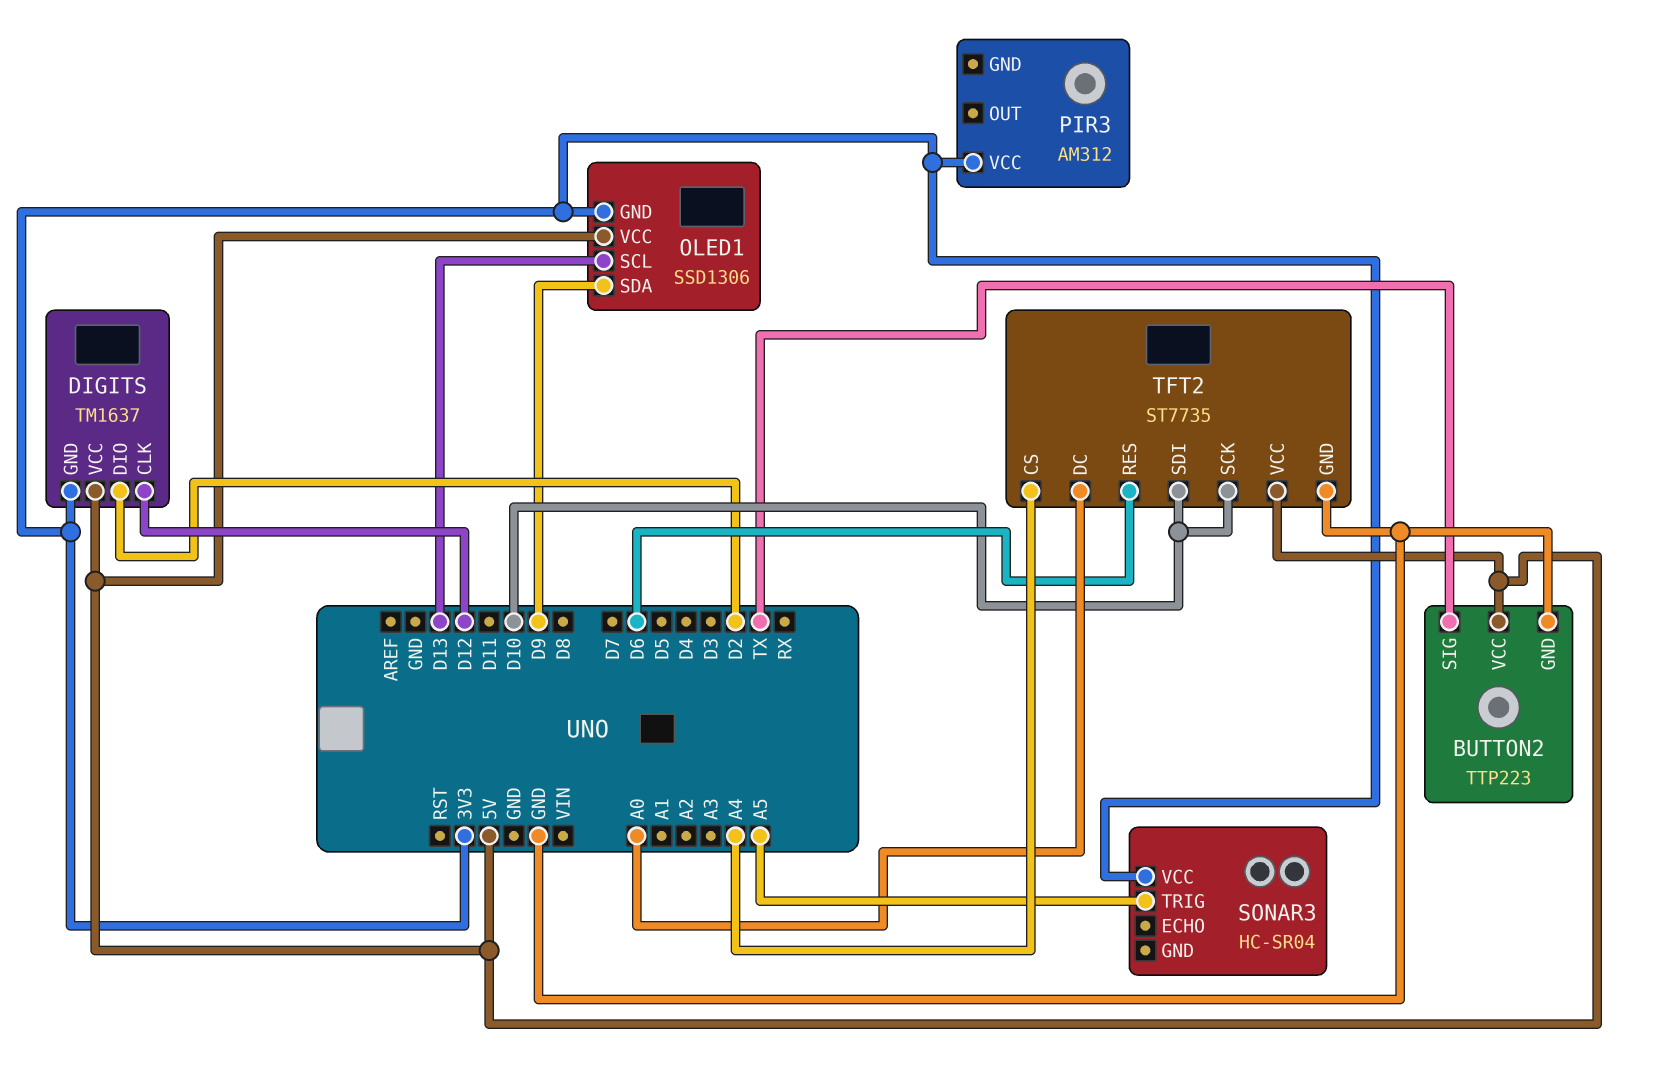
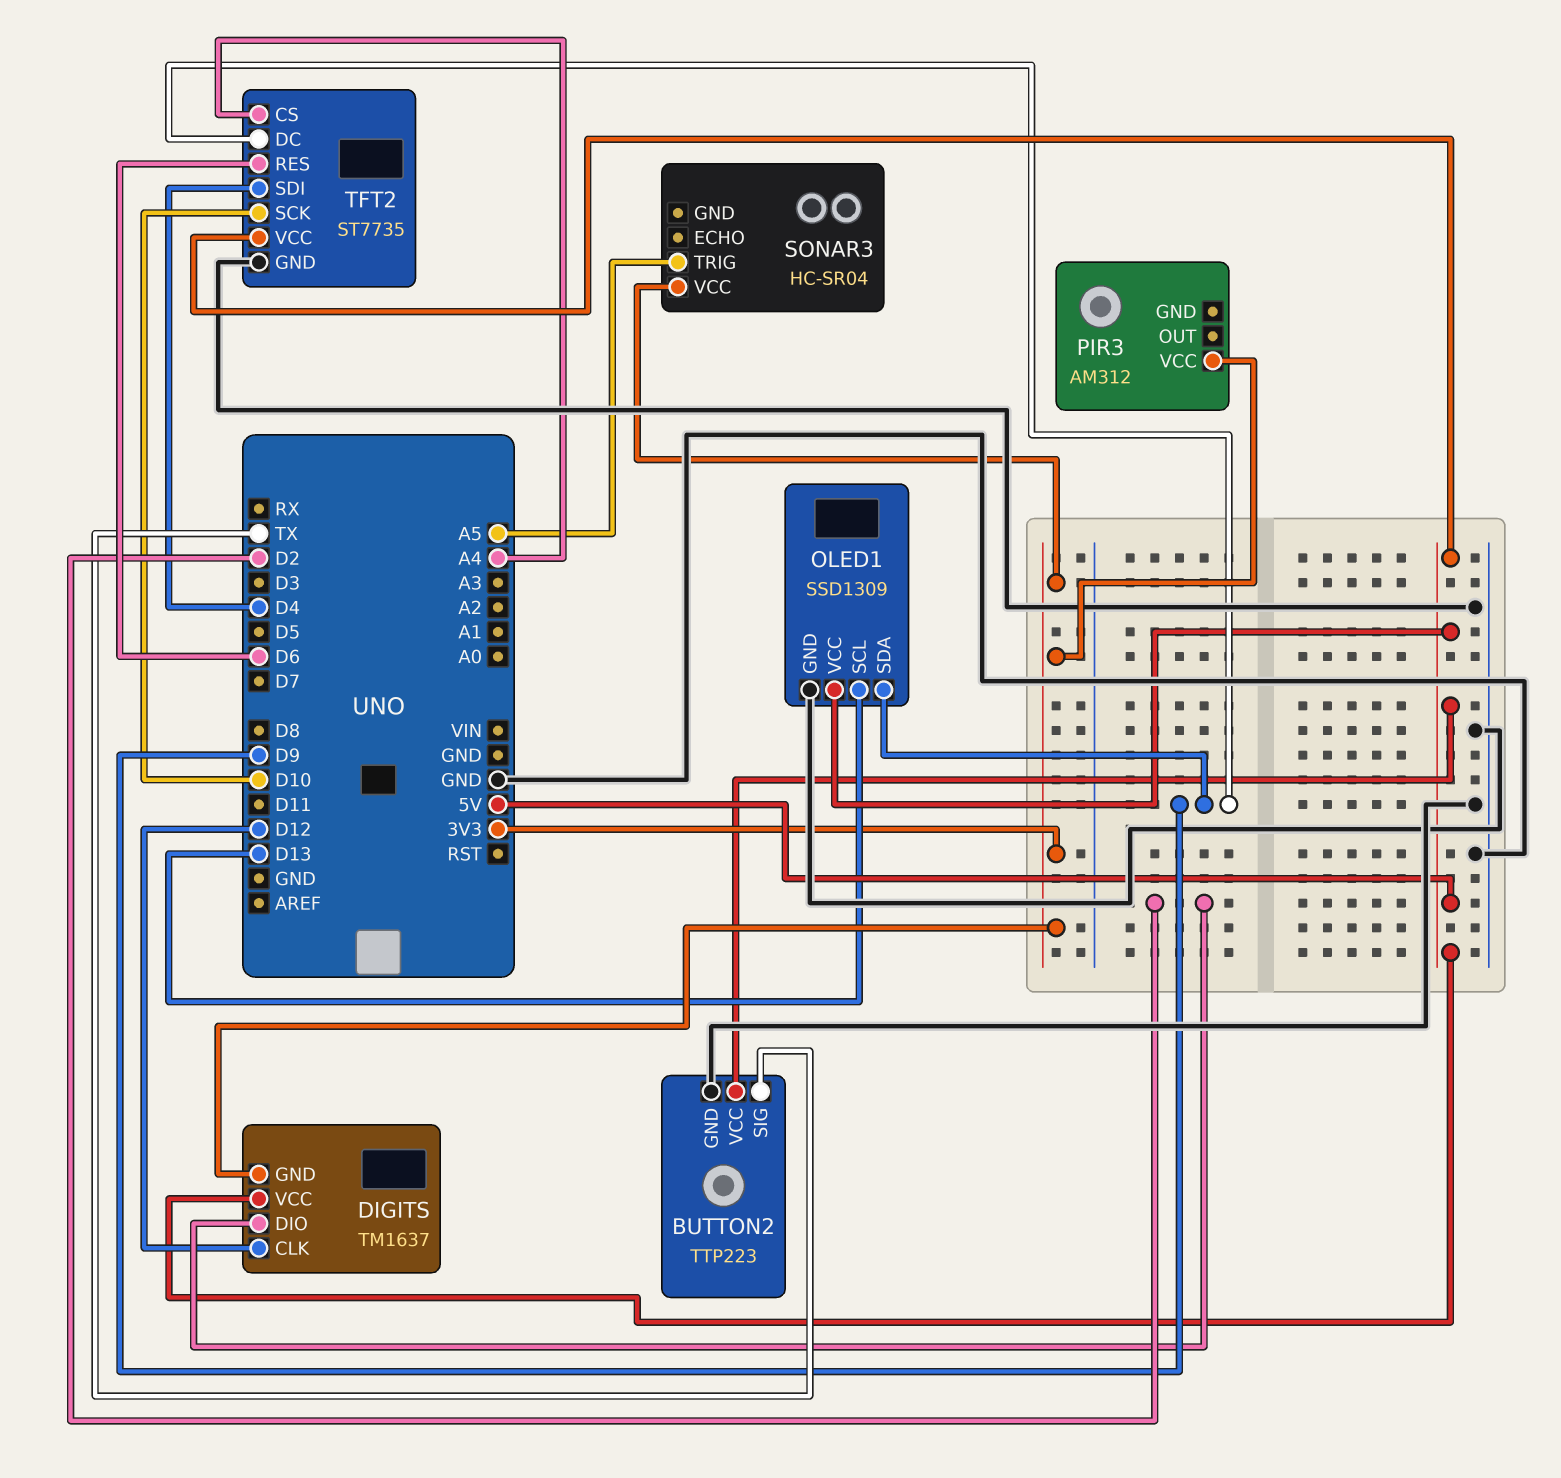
OLED1: SSD1306 -> SSD1309
OLED1 pin GND: 3V3 -> GND
TFT2 pin DC: A0 -> D9
TFT2 pin SDI: D10 -> D4

